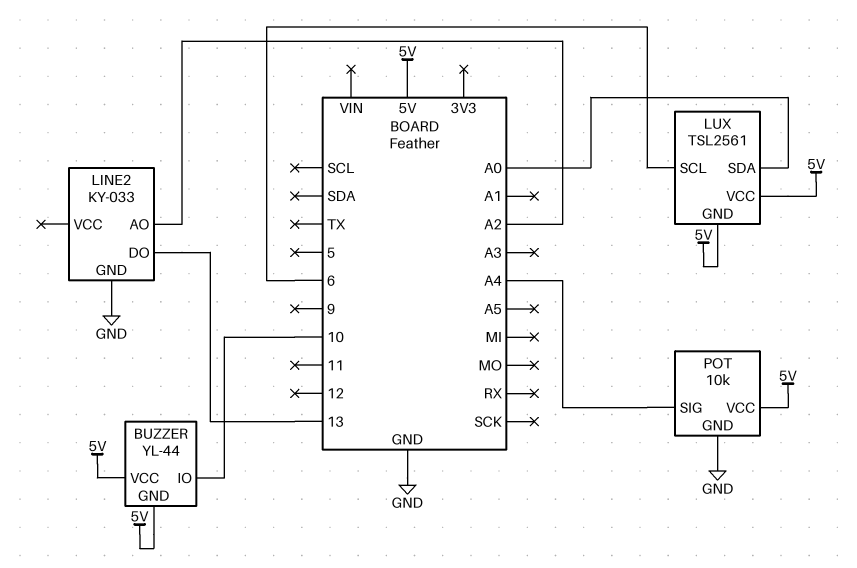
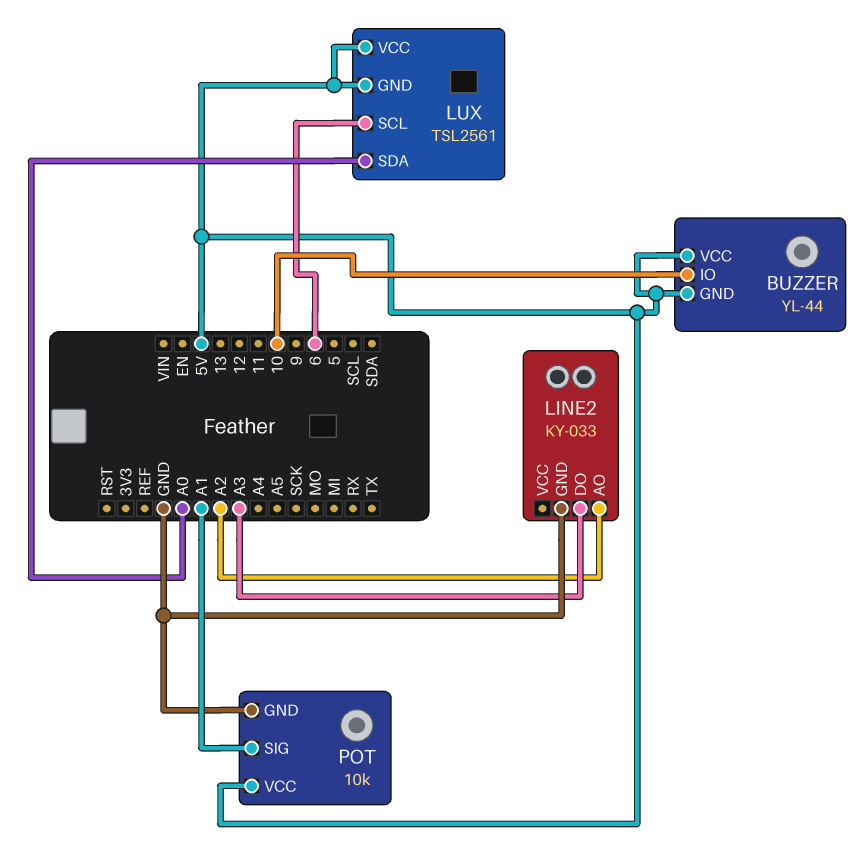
LINE2 pin DO: 13 -> A3
POT pin SIG: A4 -> A1

